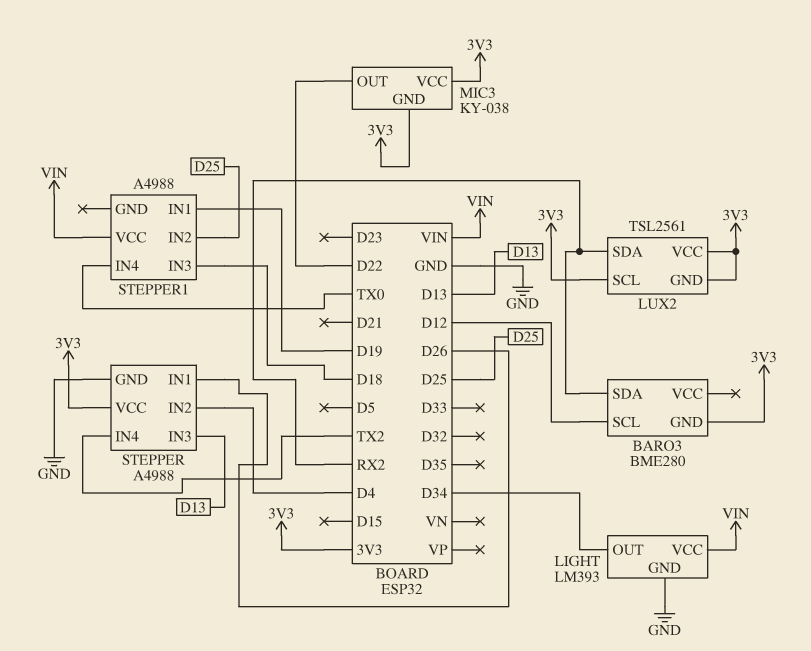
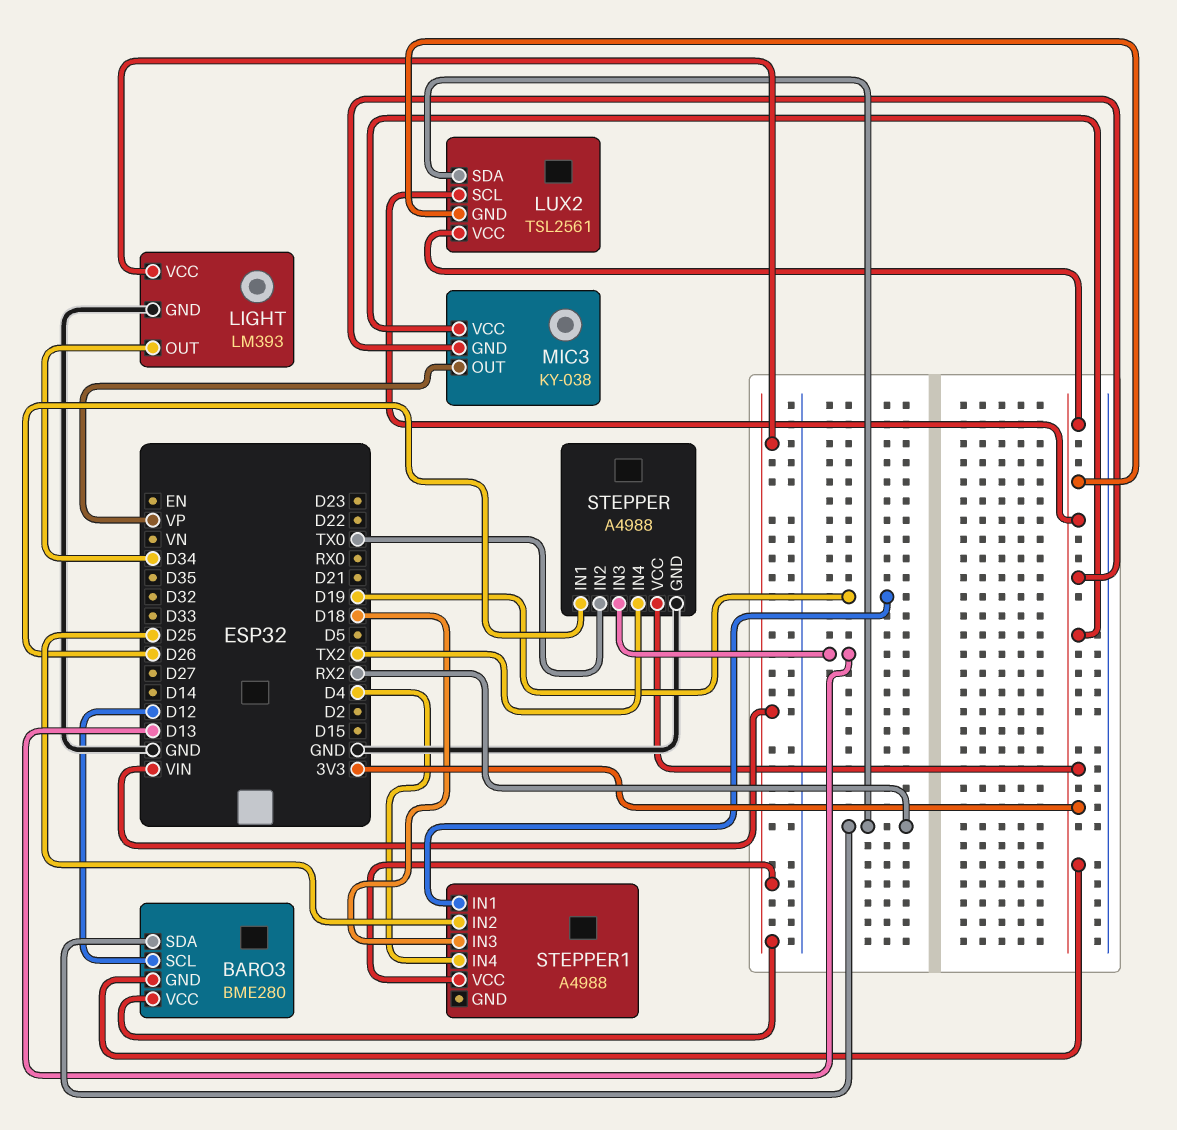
BARO3 pin VCC: none -> VIN
MIC3 pin OUT: D22 -> VP
STEPPER pin IN2: D4 -> TX0
STEPPER1 pin IN4: TX0 -> D4

